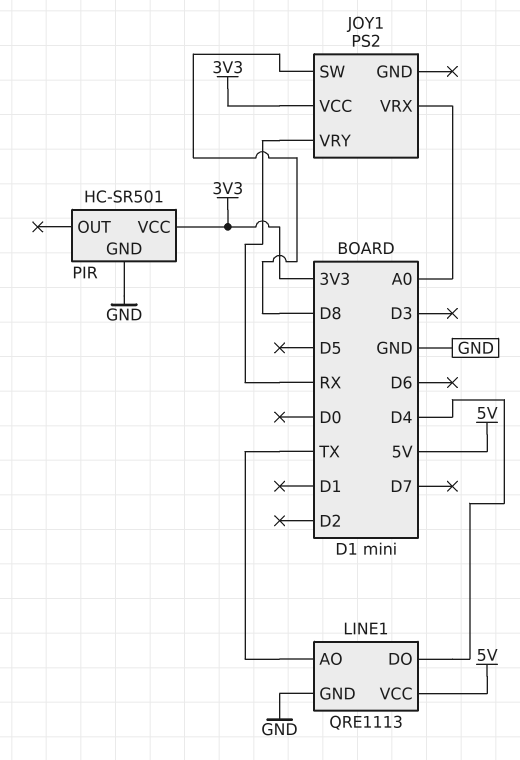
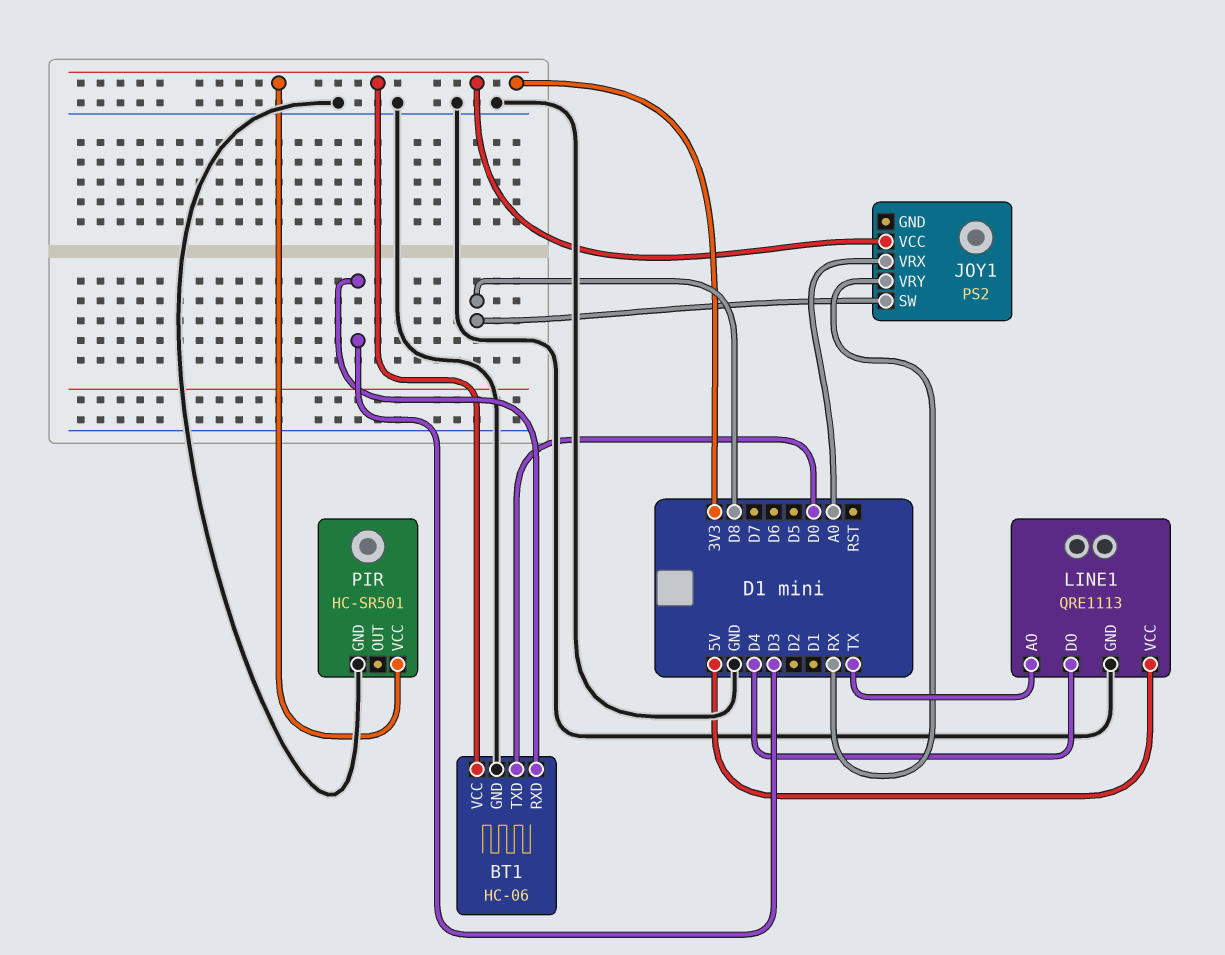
BT1: none -> HC-06
BT1 pin GND: none -> GND
BT1 pin RXD: none -> D3
BT1 pin TXD: none -> D0
BT1 pin VCC: none -> 3V3

